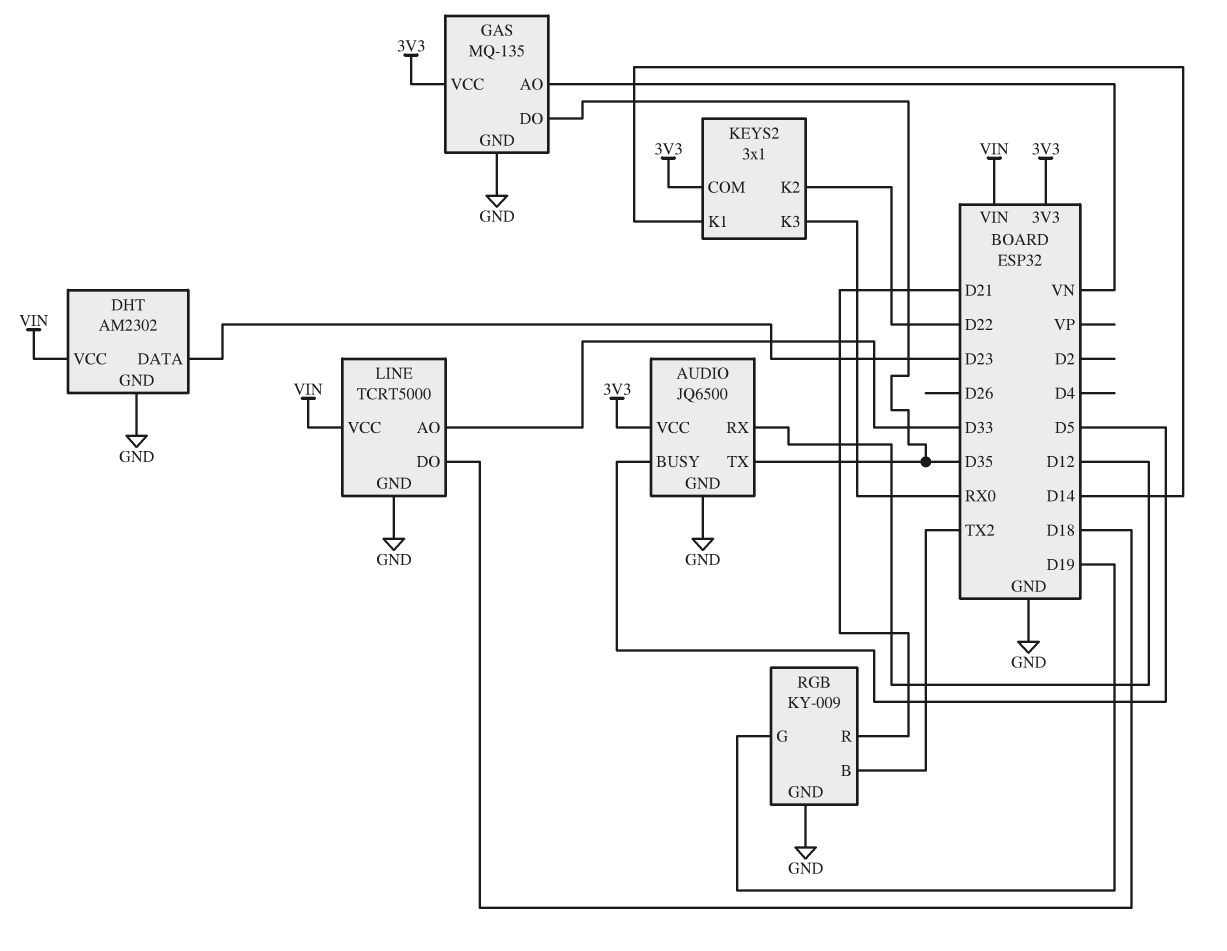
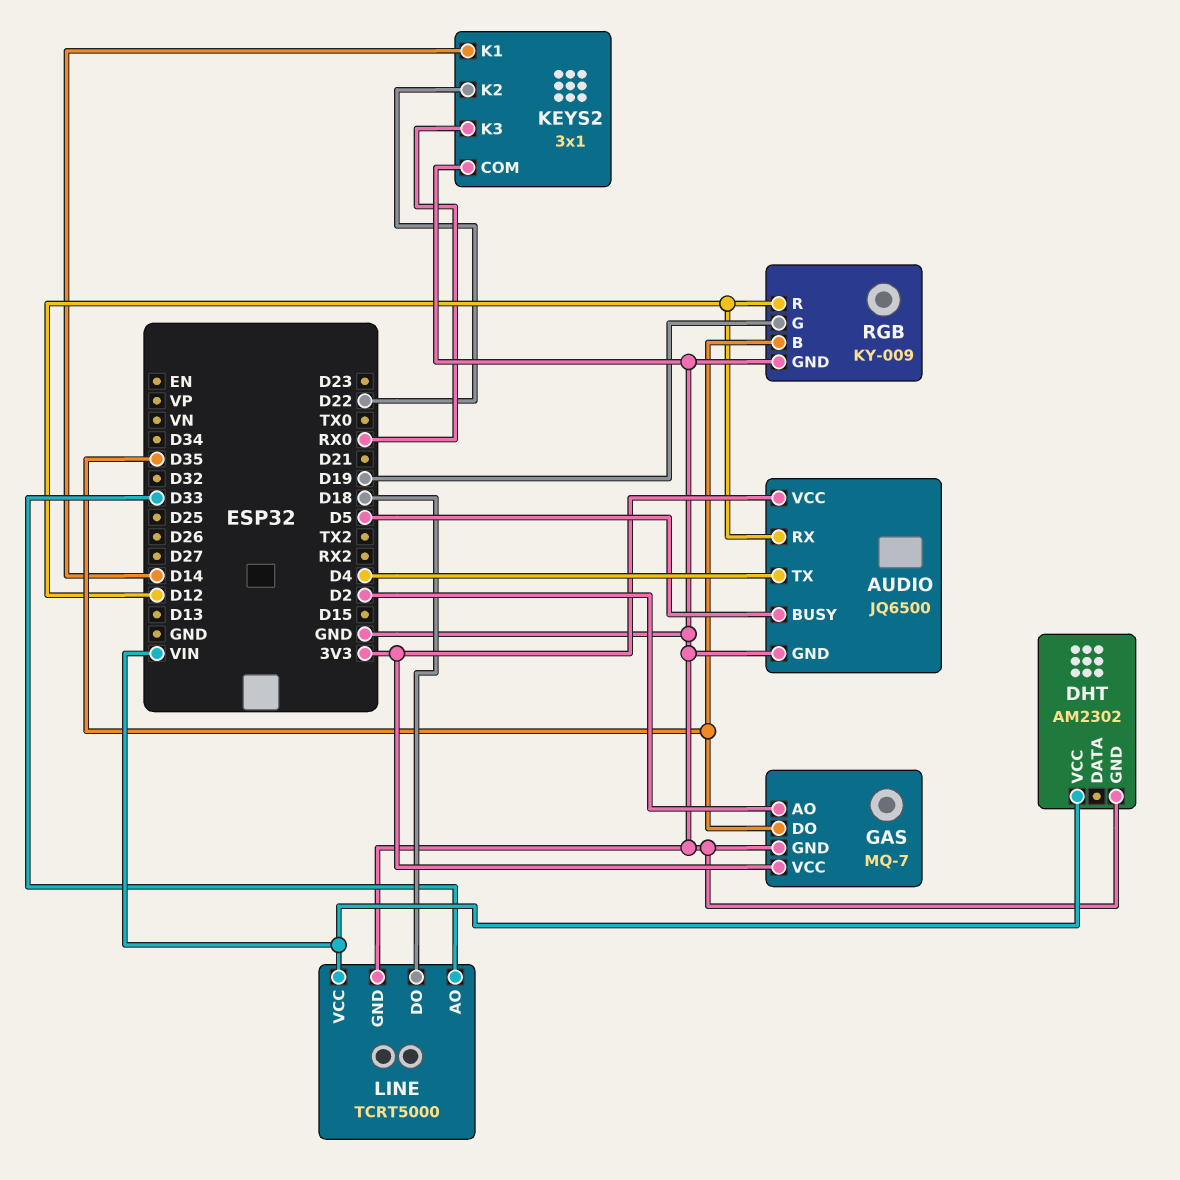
AUDIO pin TX: D35 -> D4
DHT pin DATA: D23 -> none
GAS: MQ-135 -> MQ-7
GAS pin AO: VN -> D2
KEYS2 pin COM: 3V3 -> GND
RGB pin B: TX2 -> D35
RGB pin R: D21 -> D12

